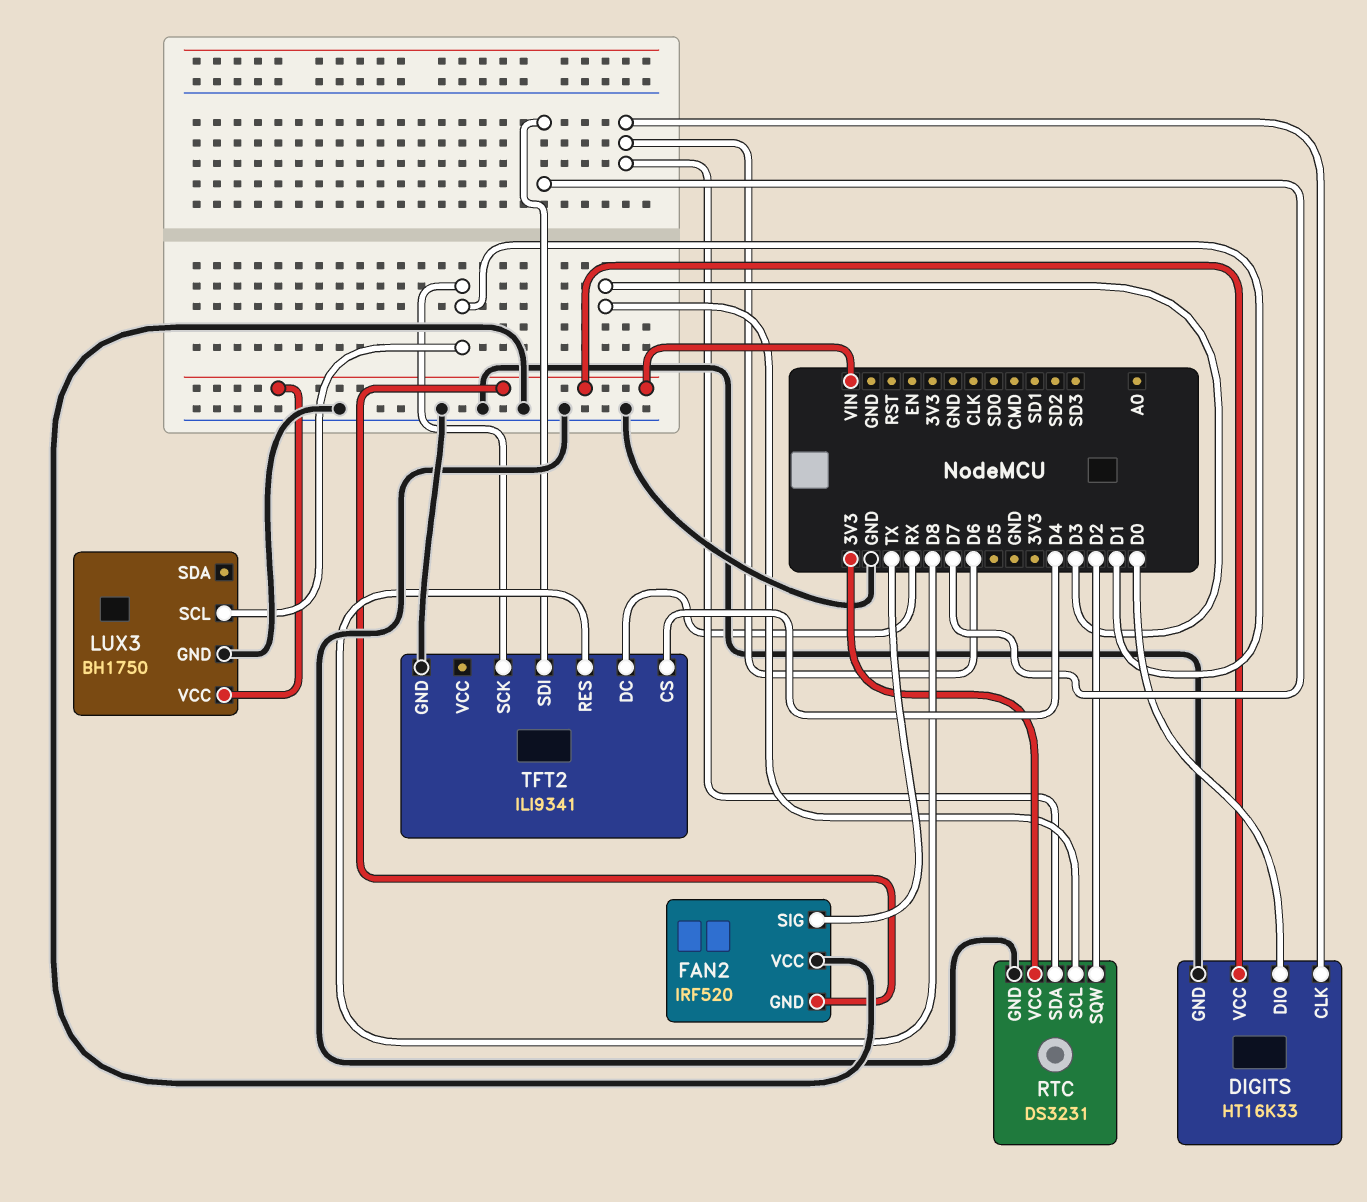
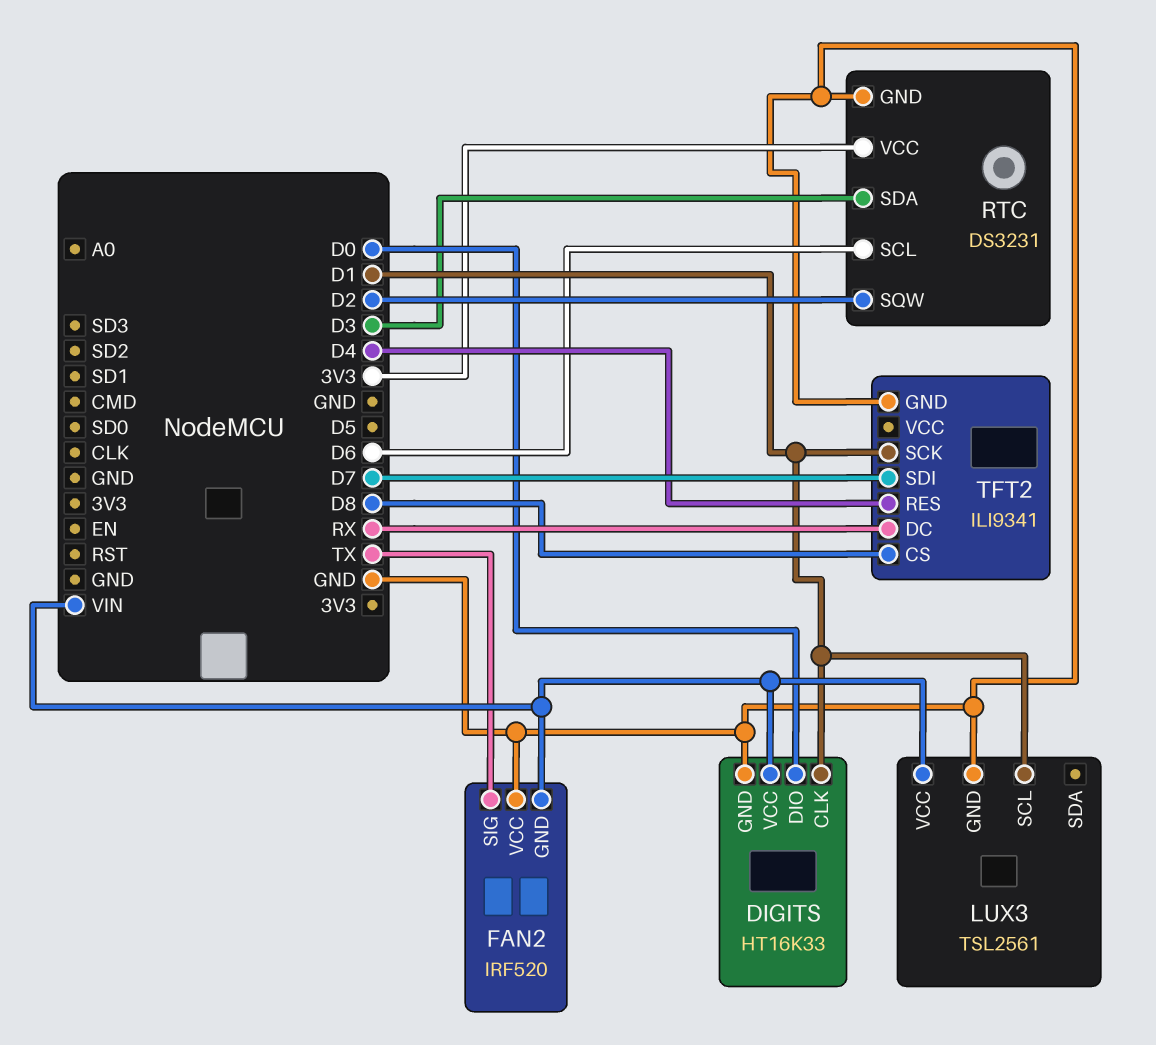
DIGITS pin CLK: D6 -> D1
LUX3: BH1750 -> TSL2561
RTC pin SCL: D3 -> D6
RTC pin SDA: D6 -> D3
TFT2 pin CS: D4 -> D8
TFT2 pin RES: D8 -> D4

